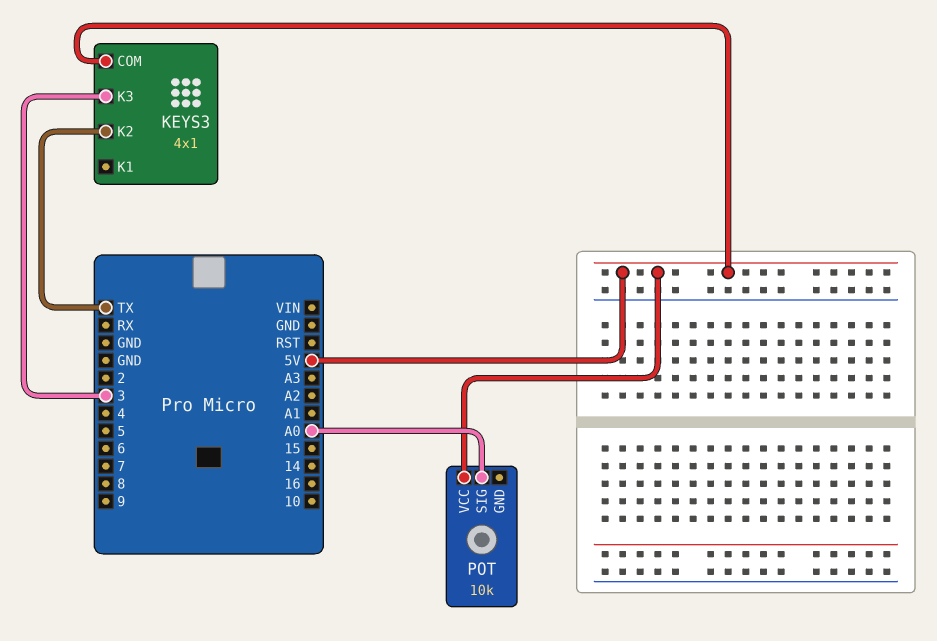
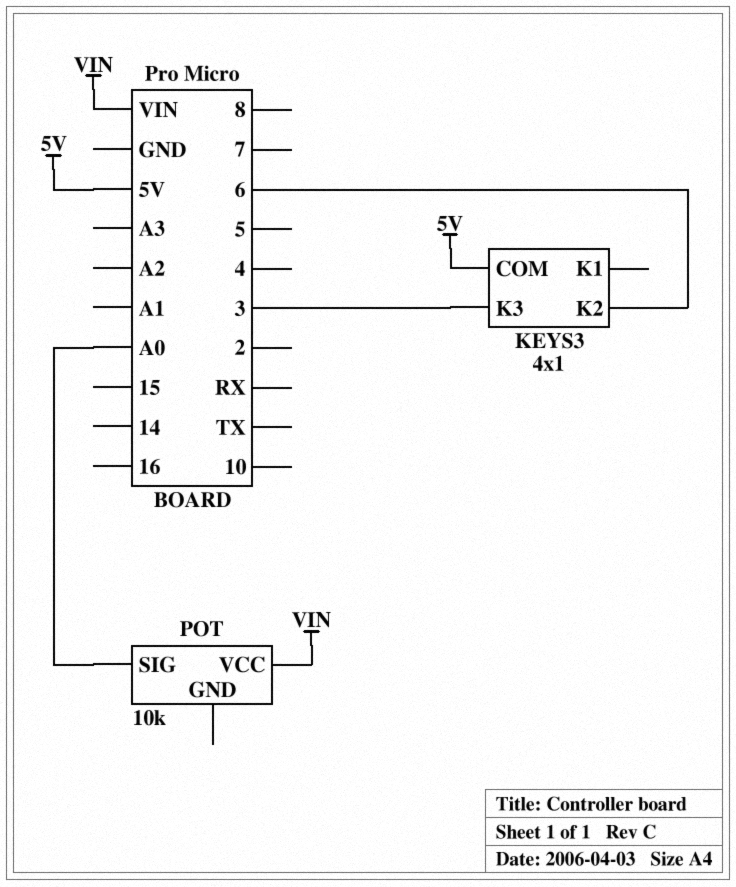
KEYS3 pin K2: TX -> 6
POT pin VCC: 5V -> VIN

